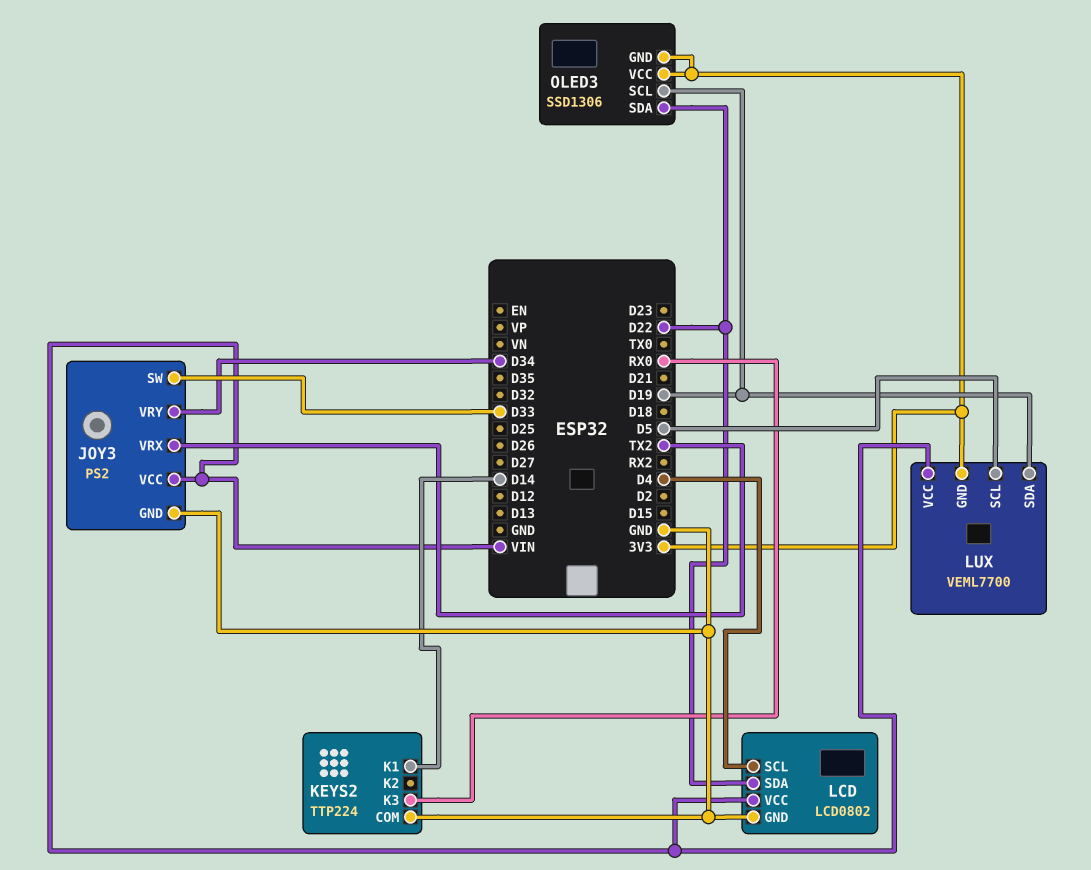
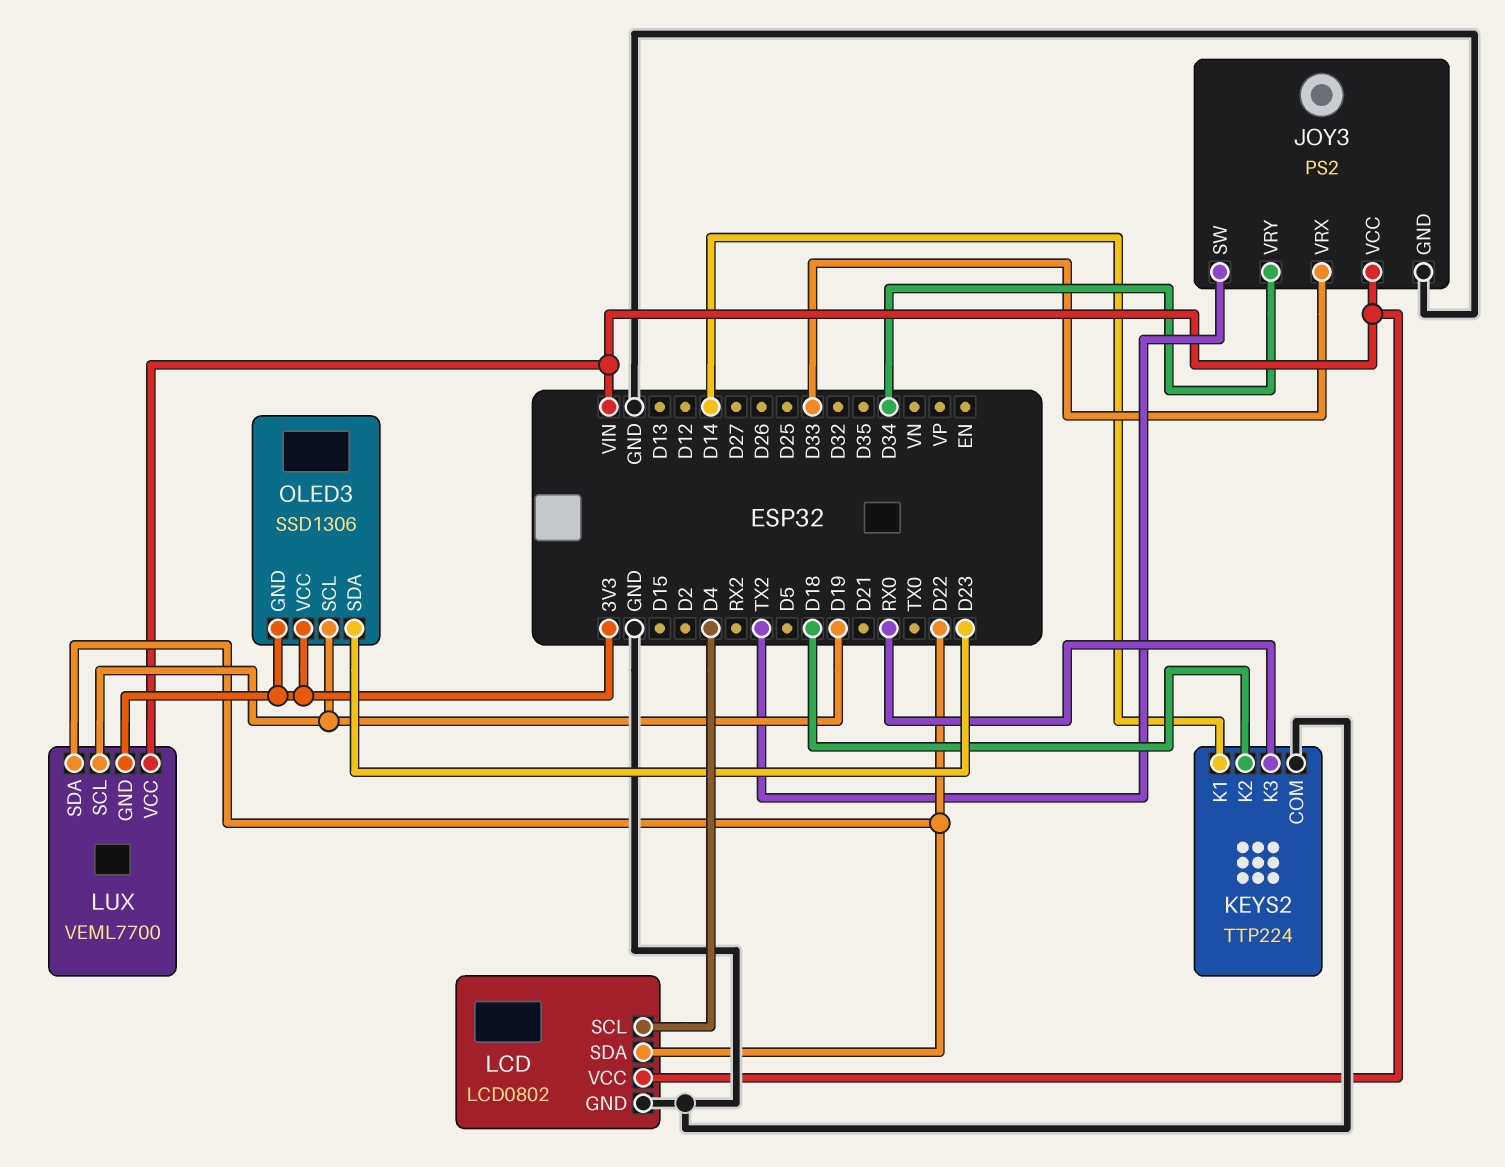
JOY3 pin SW: D33 -> TX2
JOY3 pin VRX: TX2 -> D33
KEYS2 pin K2: none -> D18
LUX pin SCL: D5 -> D19
LUX pin SDA: D19 -> D22
OLED3 pin SDA: D22 -> D23

